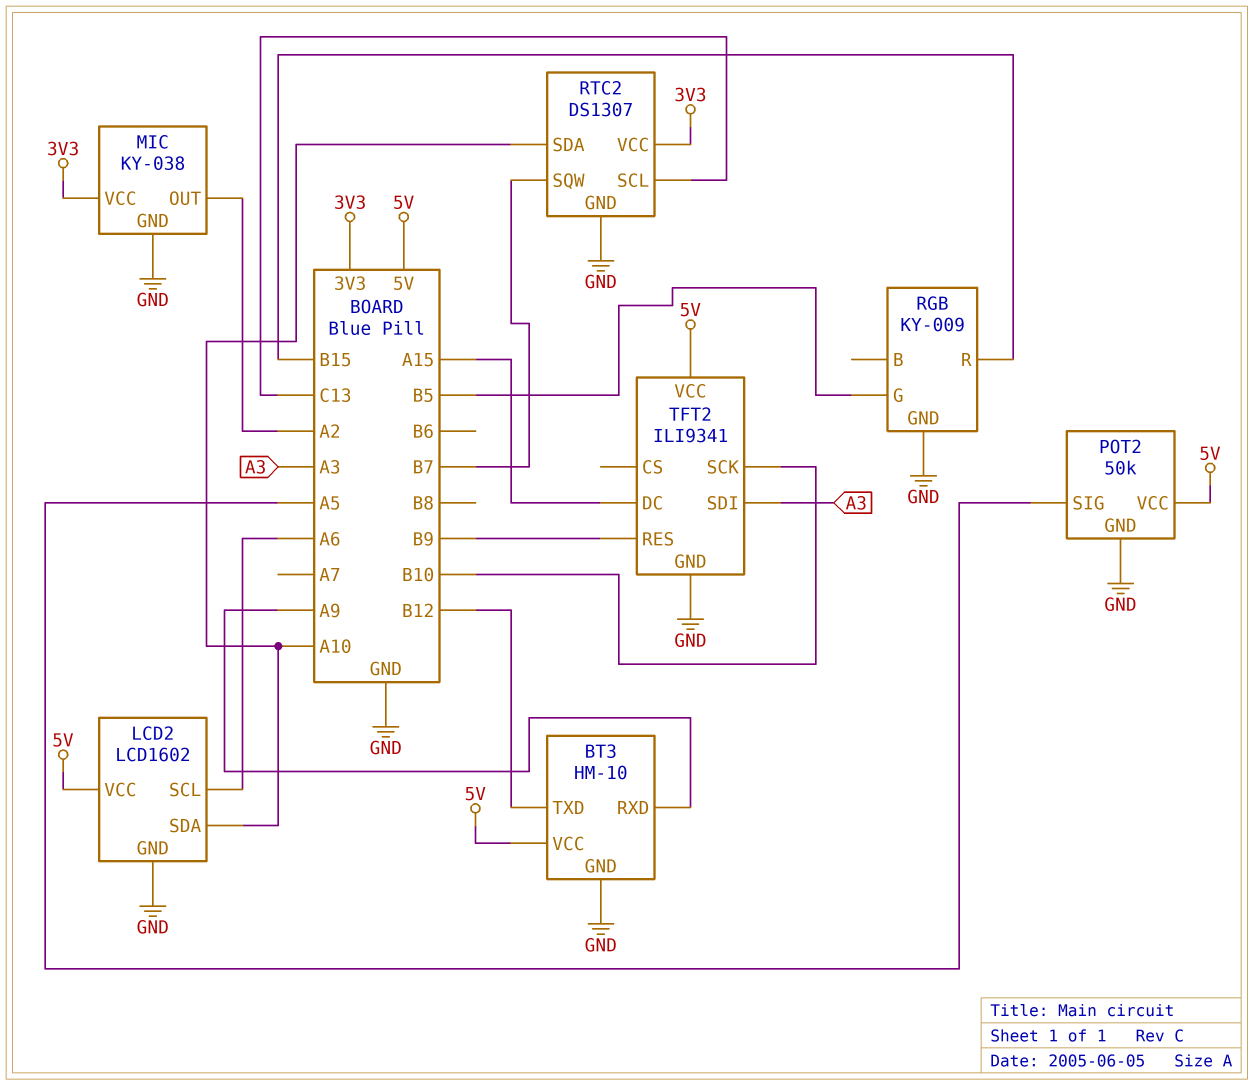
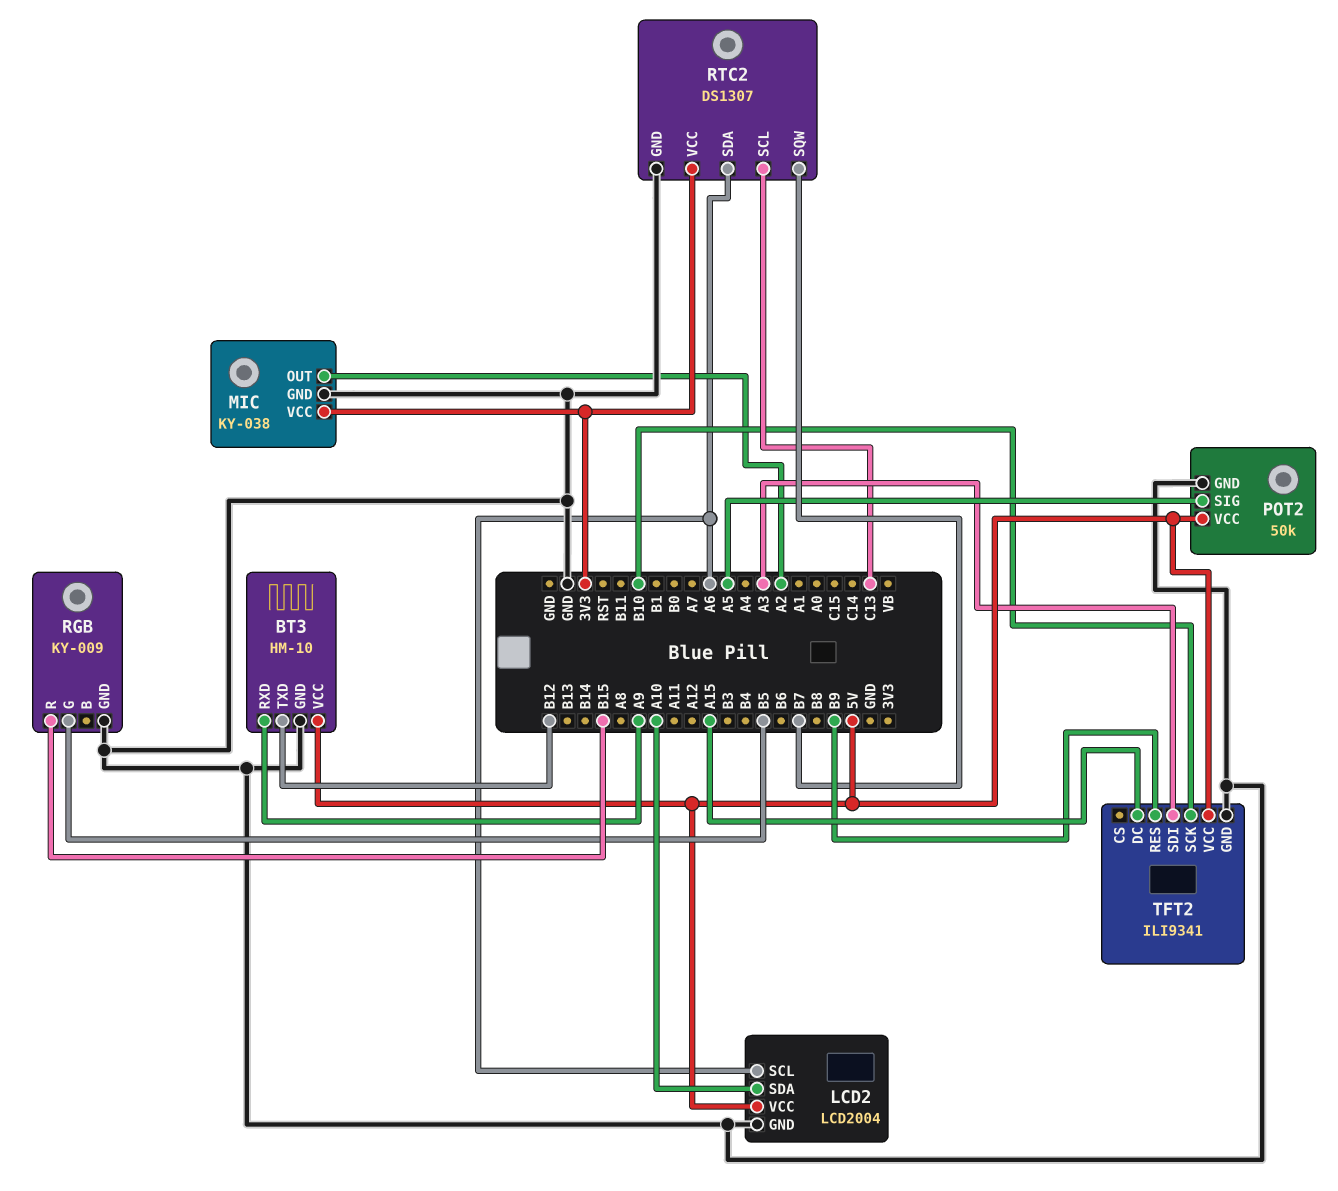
LCD2: LCD1602 -> LCD2004
RTC2 pin SDA: A10 -> A6

